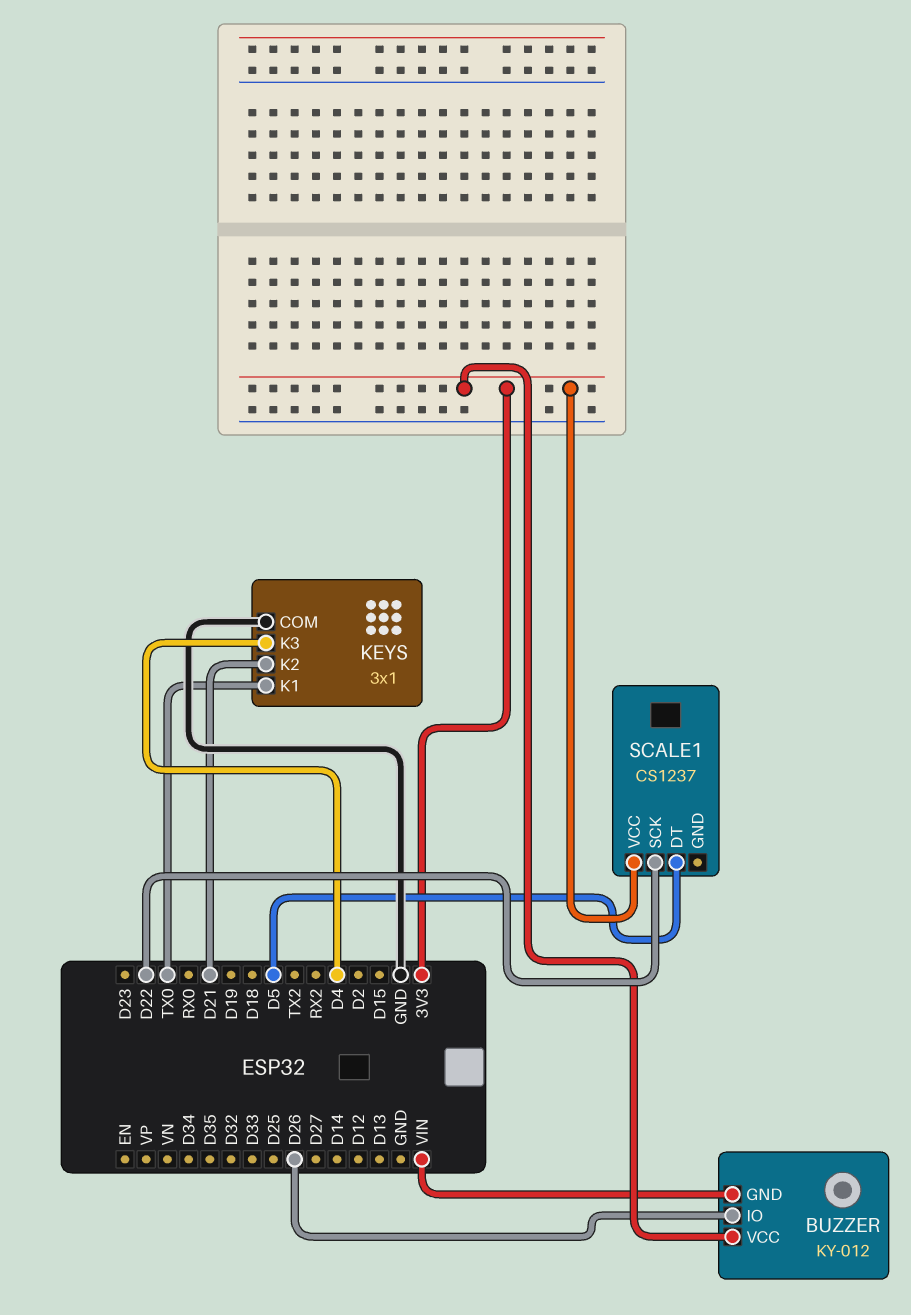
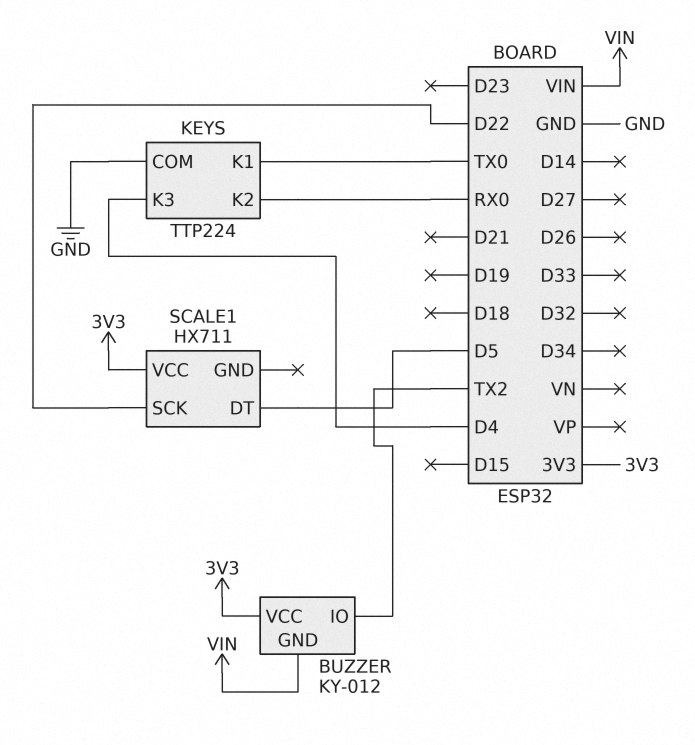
BUZZER pin IO: D26 -> TX2
KEYS: 3x1 -> TTP224
KEYS pin K2: D21 -> RX0
SCALE1: CS1237 -> HX711

